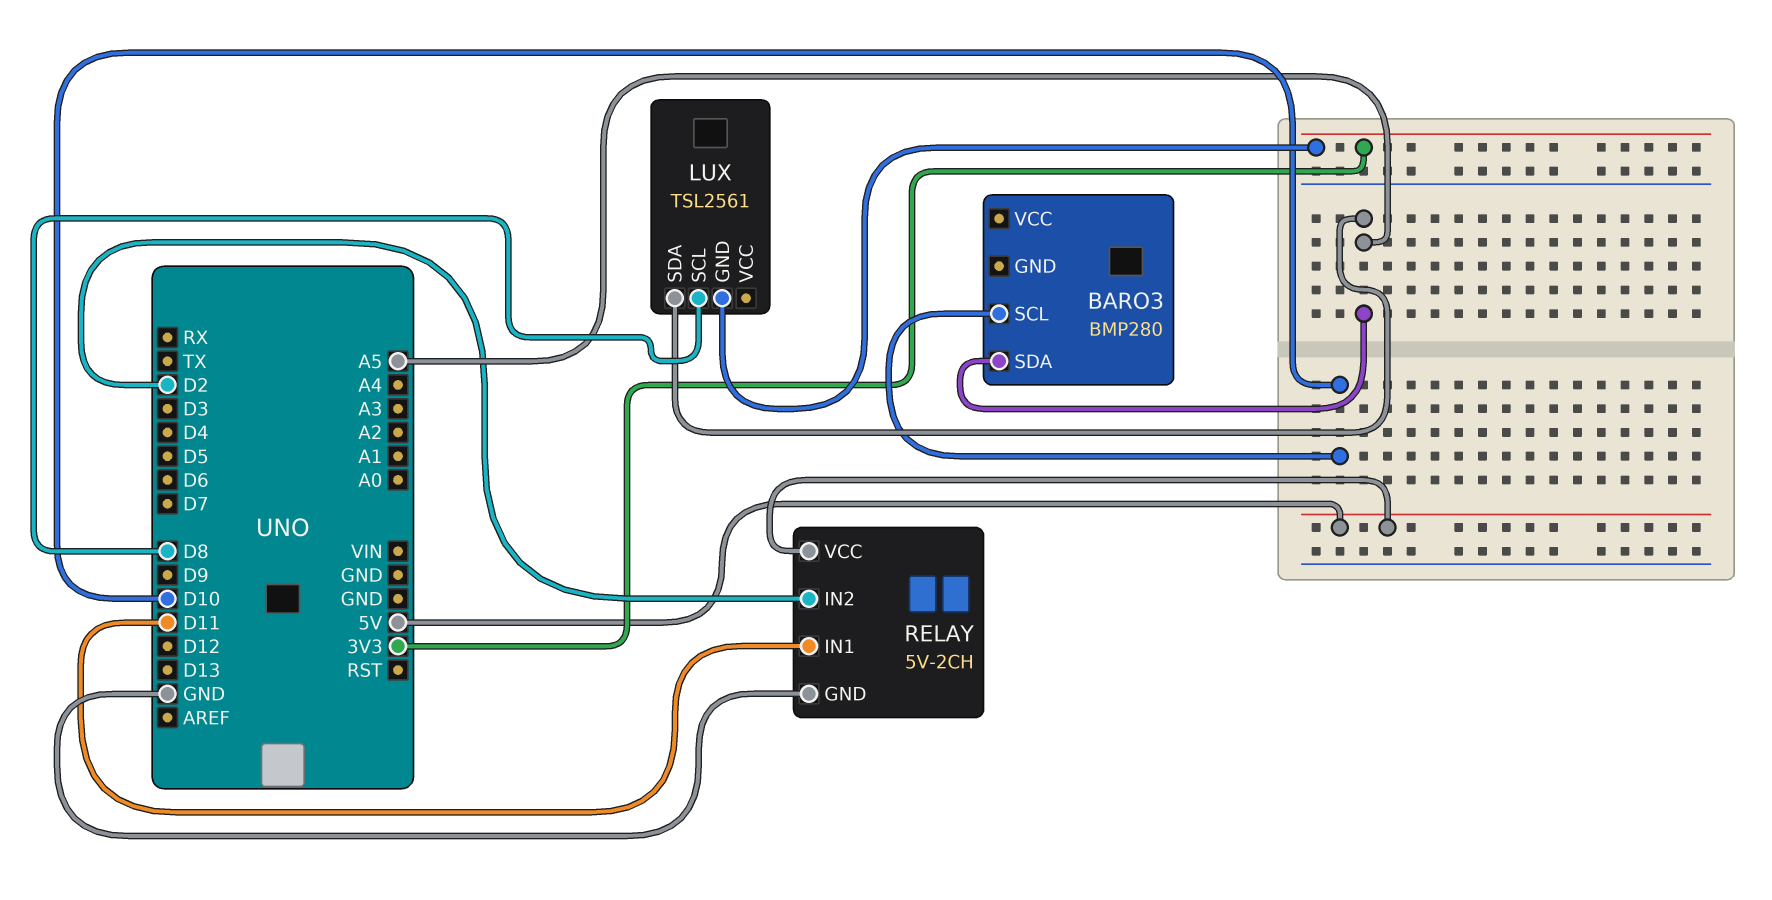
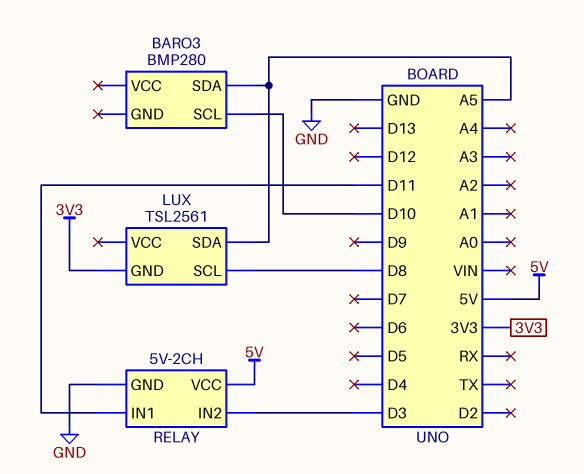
RELAY pin IN2: D2 -> D3

